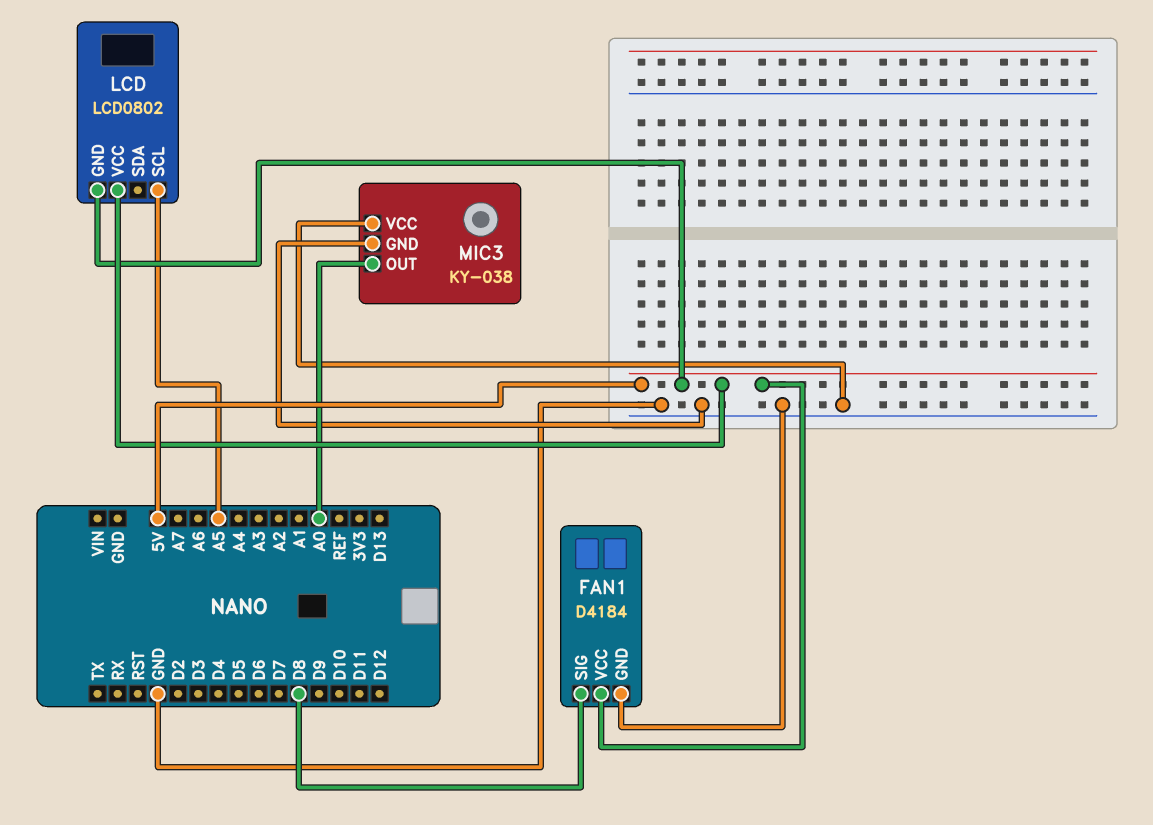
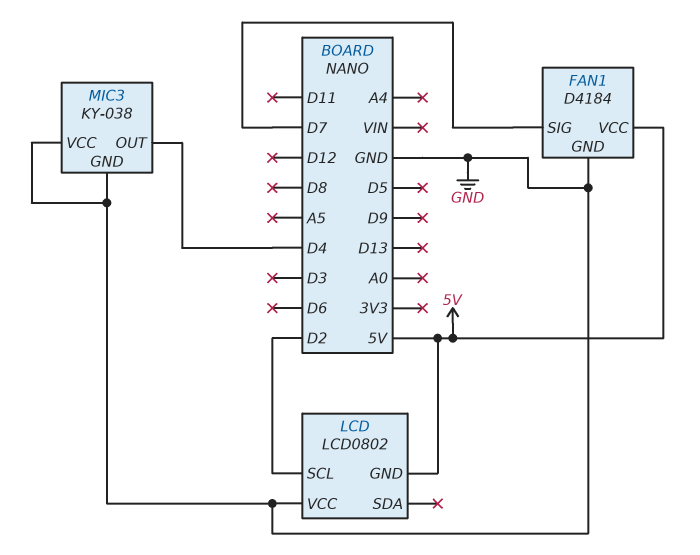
FAN1 pin SIG: D8 -> D7
LCD pin SCL: A5 -> D2
LCD pin VCC: 5V -> GND
MIC3 pin OUT: A0 -> D4

